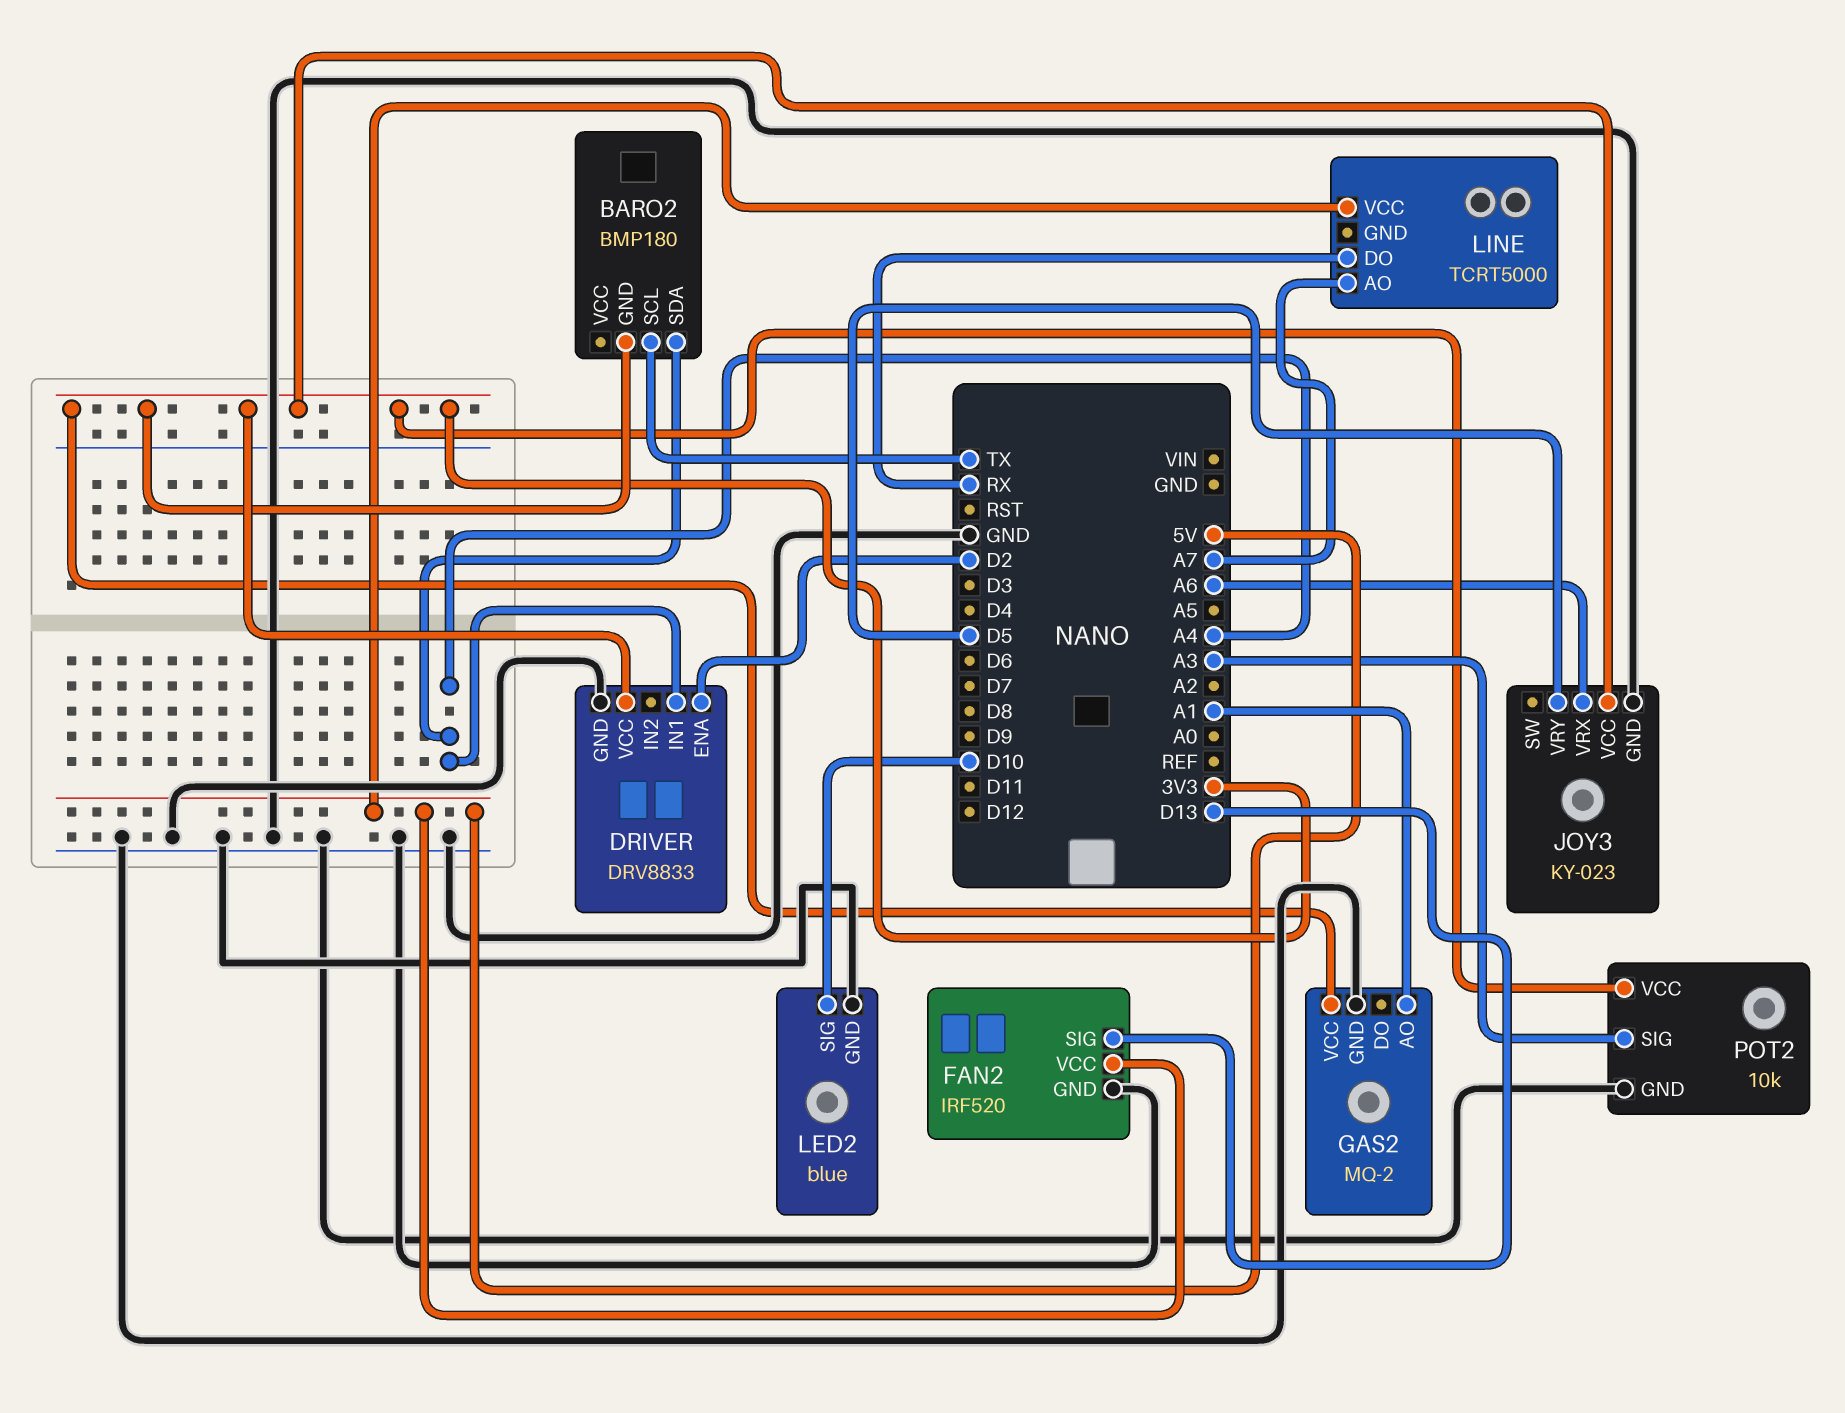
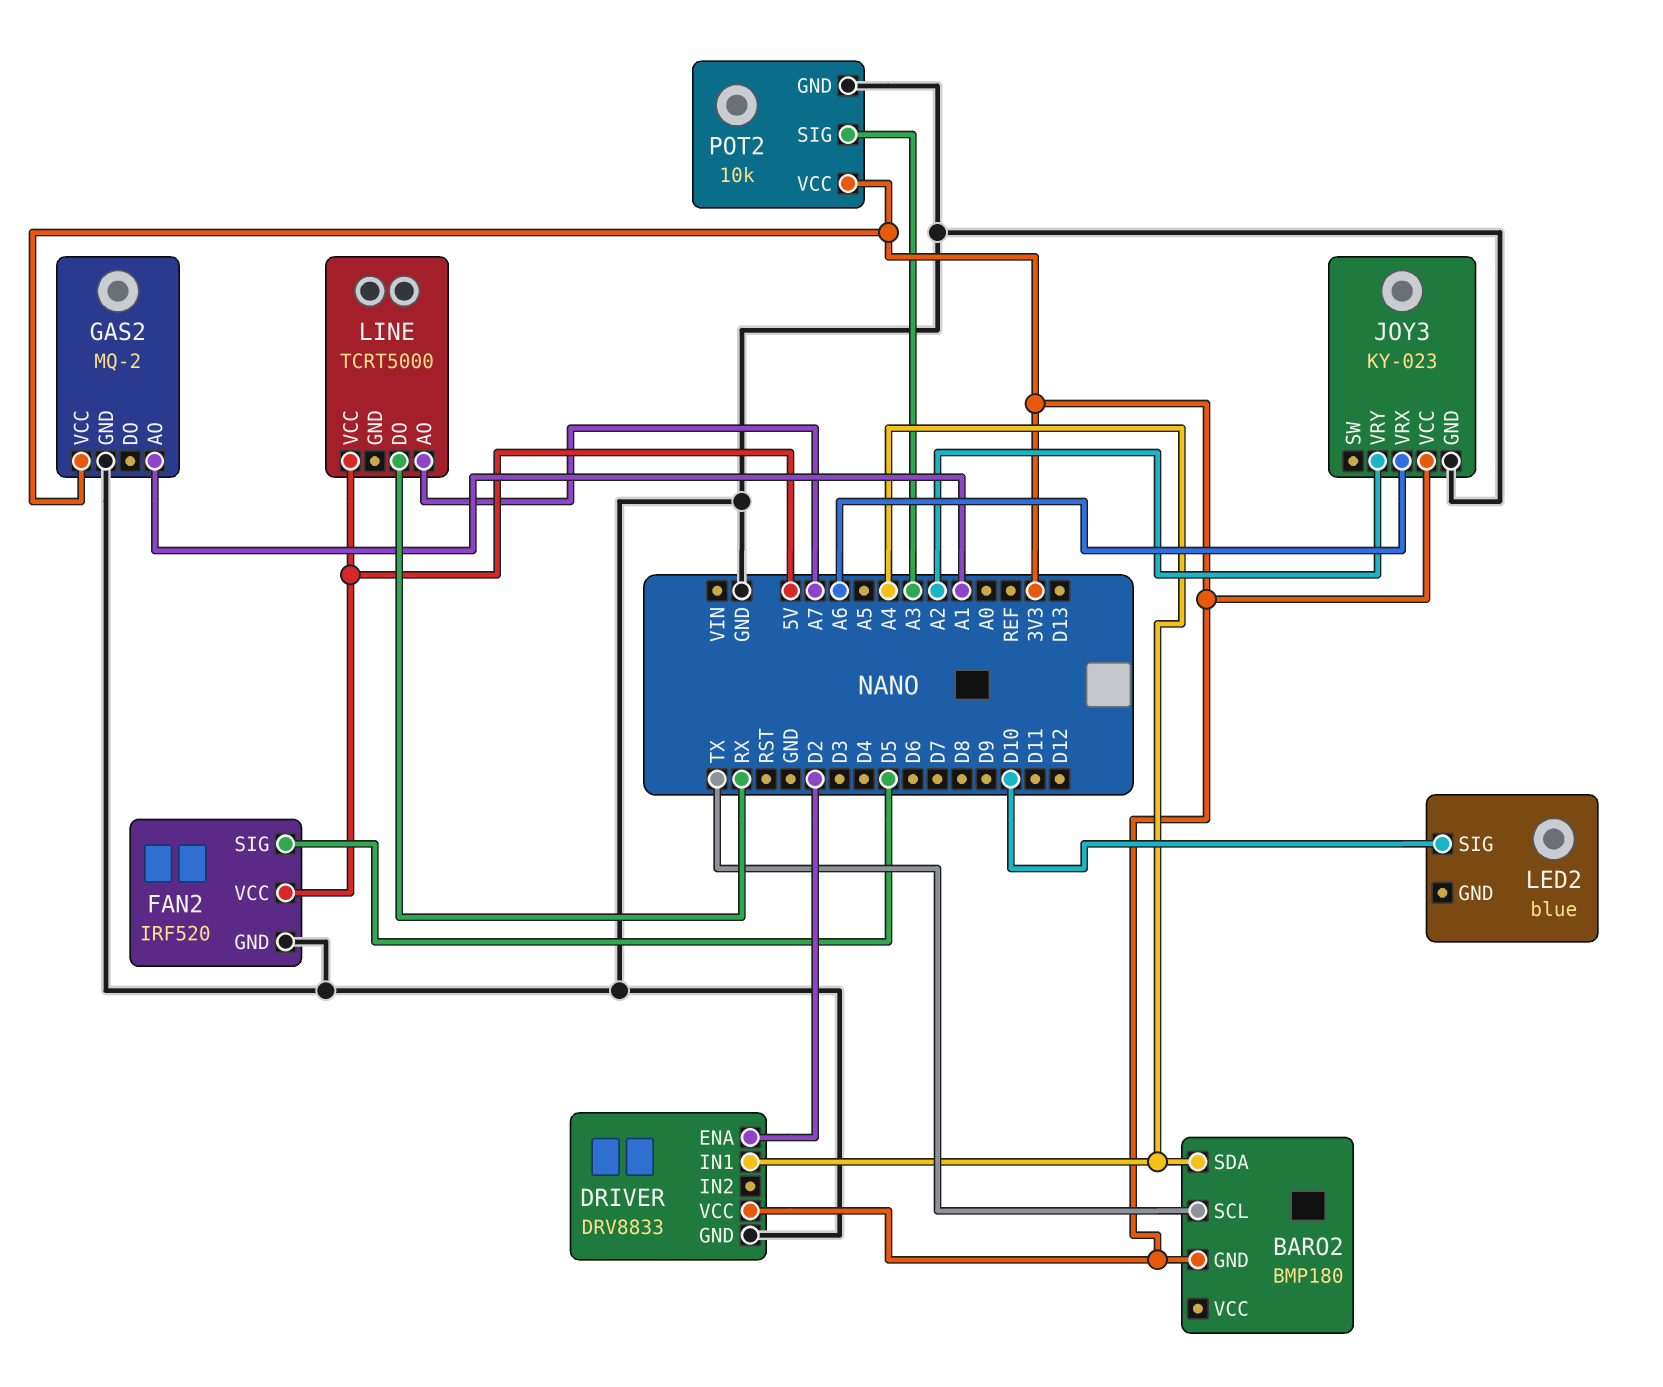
FAN2 pin SIG: D13 -> D5
JOY3 pin VRY: D5 -> A2
LED2 pin GND: GND -> none

